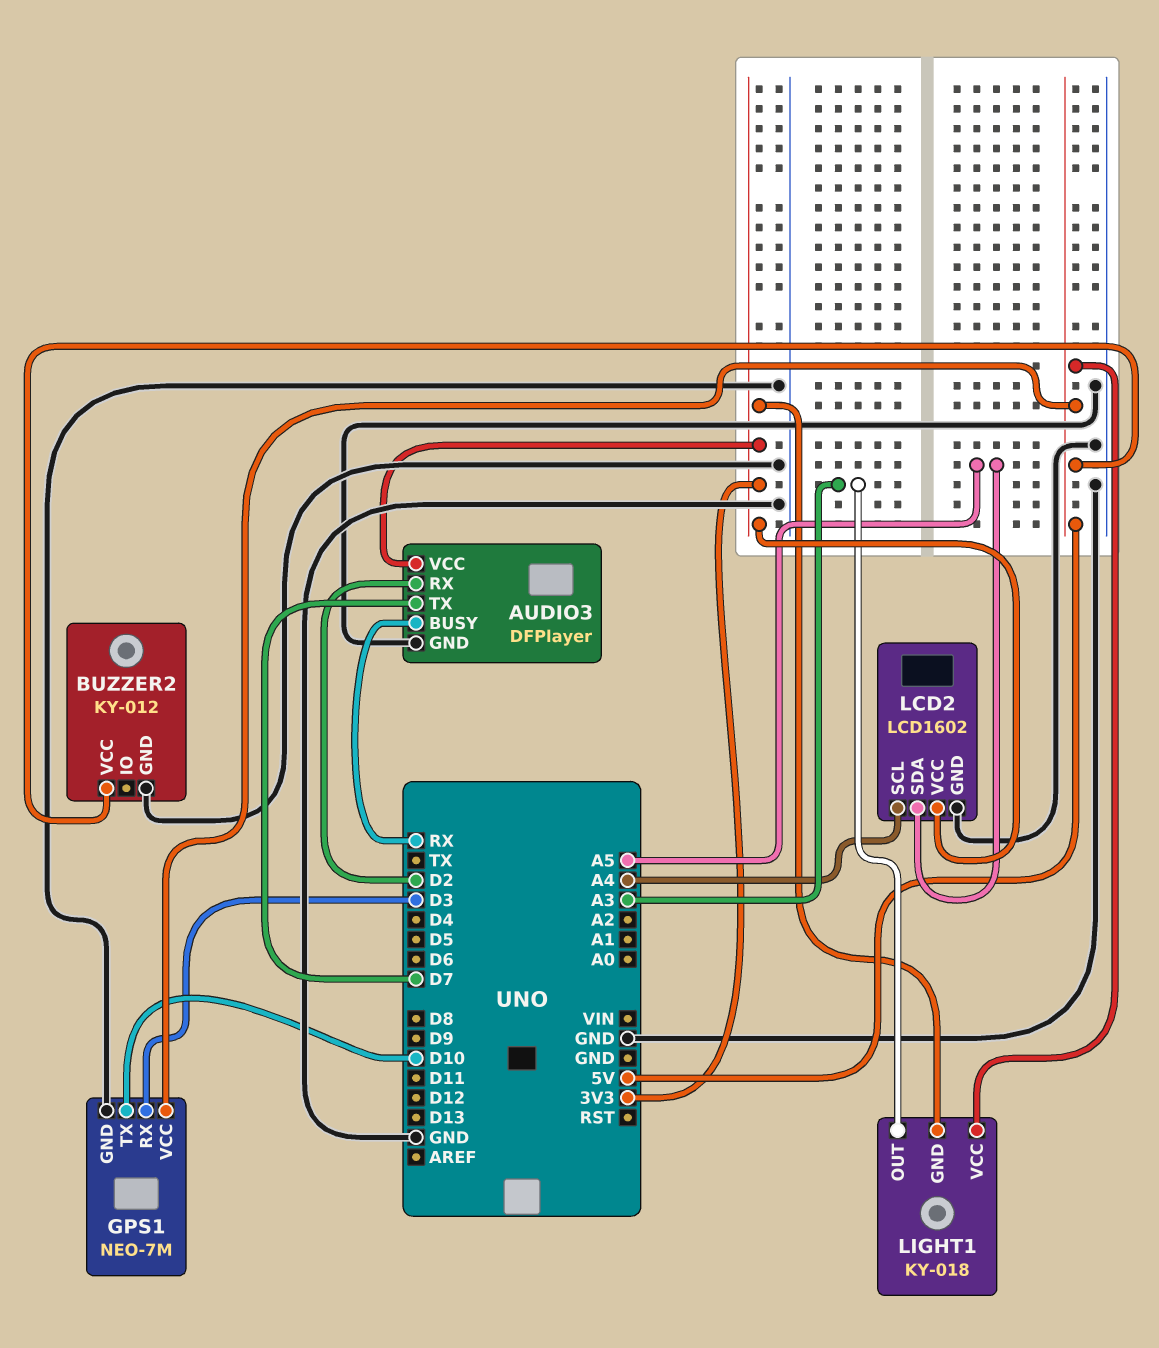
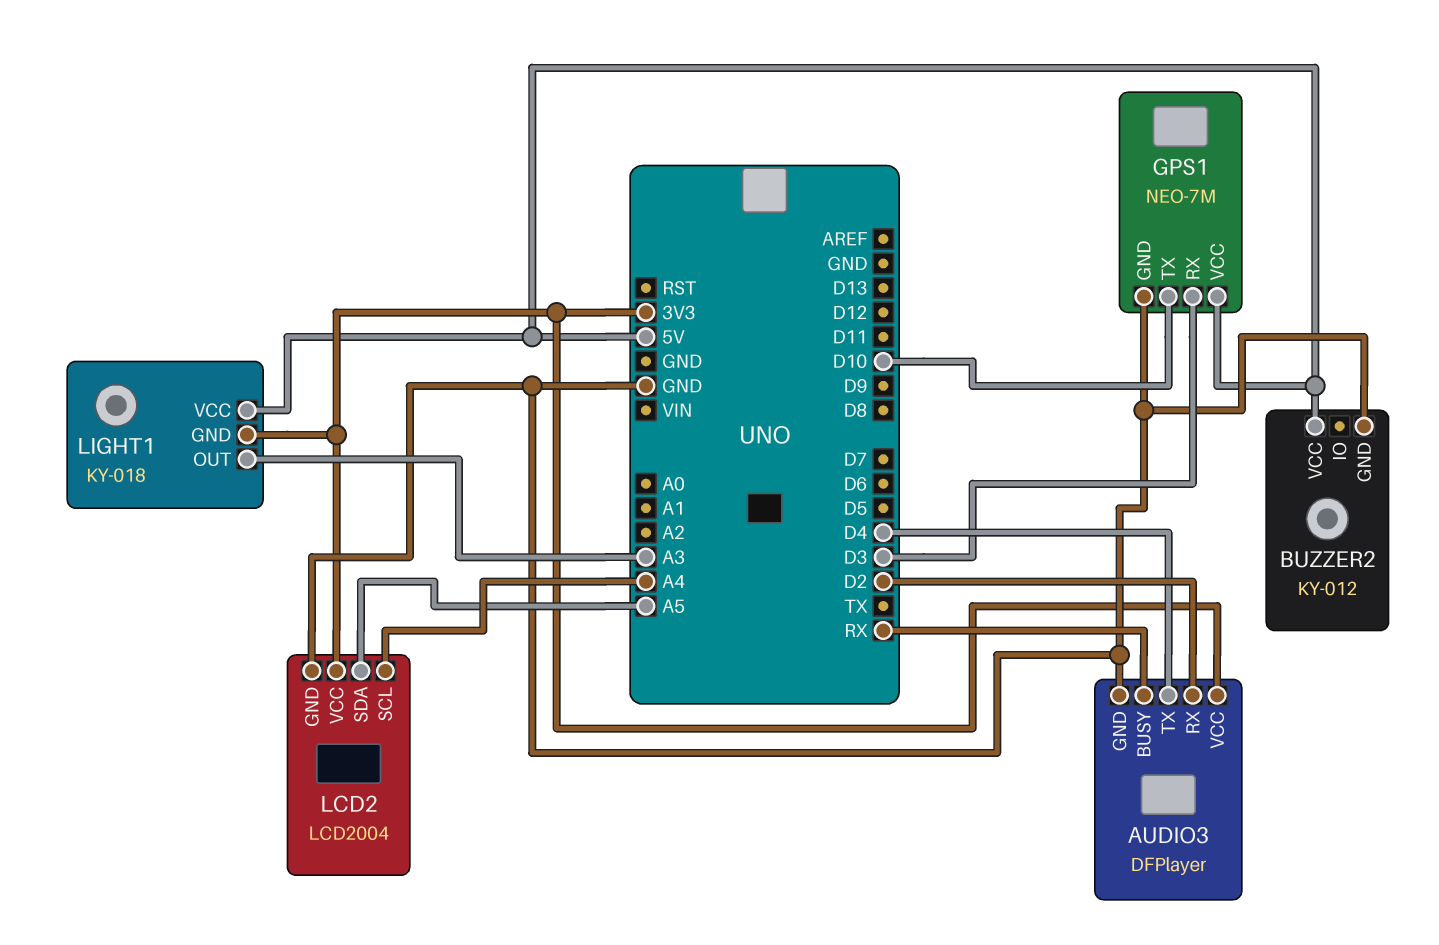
AUDIO3 pin TX: D7 -> D4
LCD2: LCD1602 -> LCD2004

